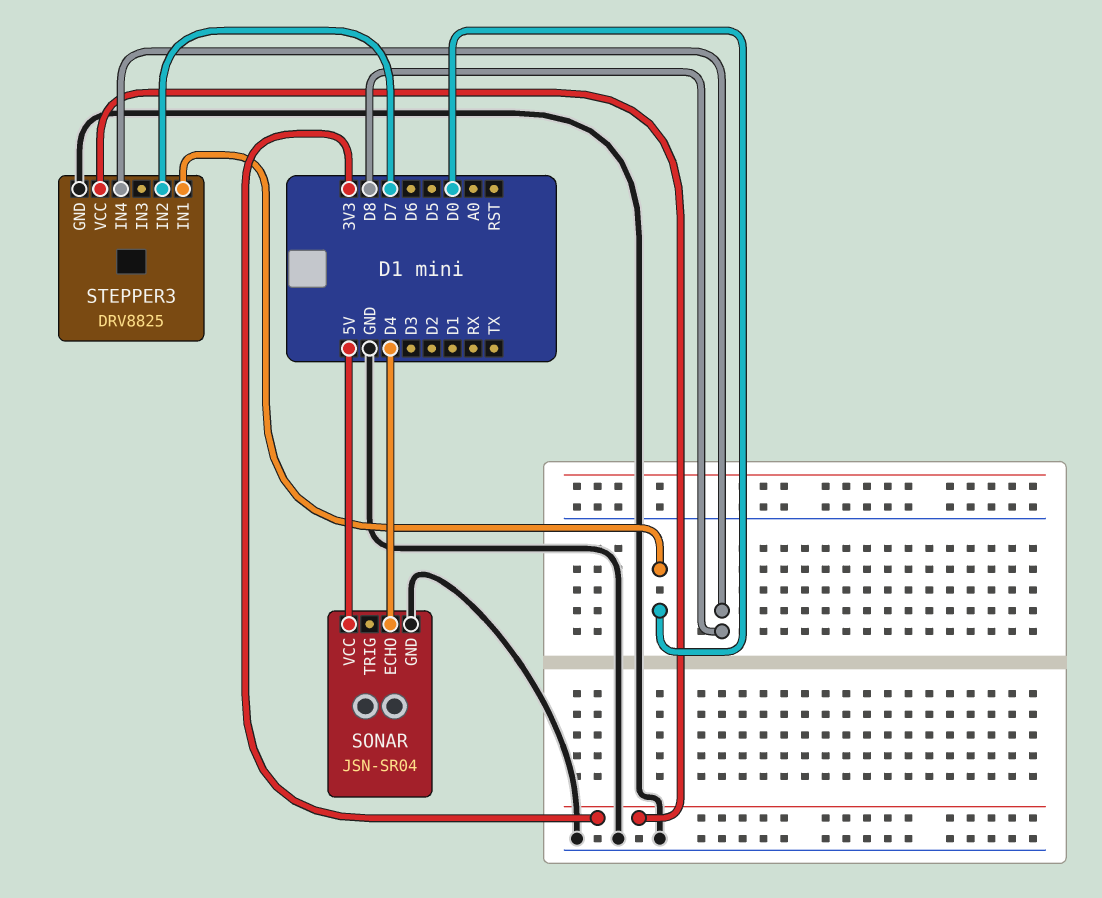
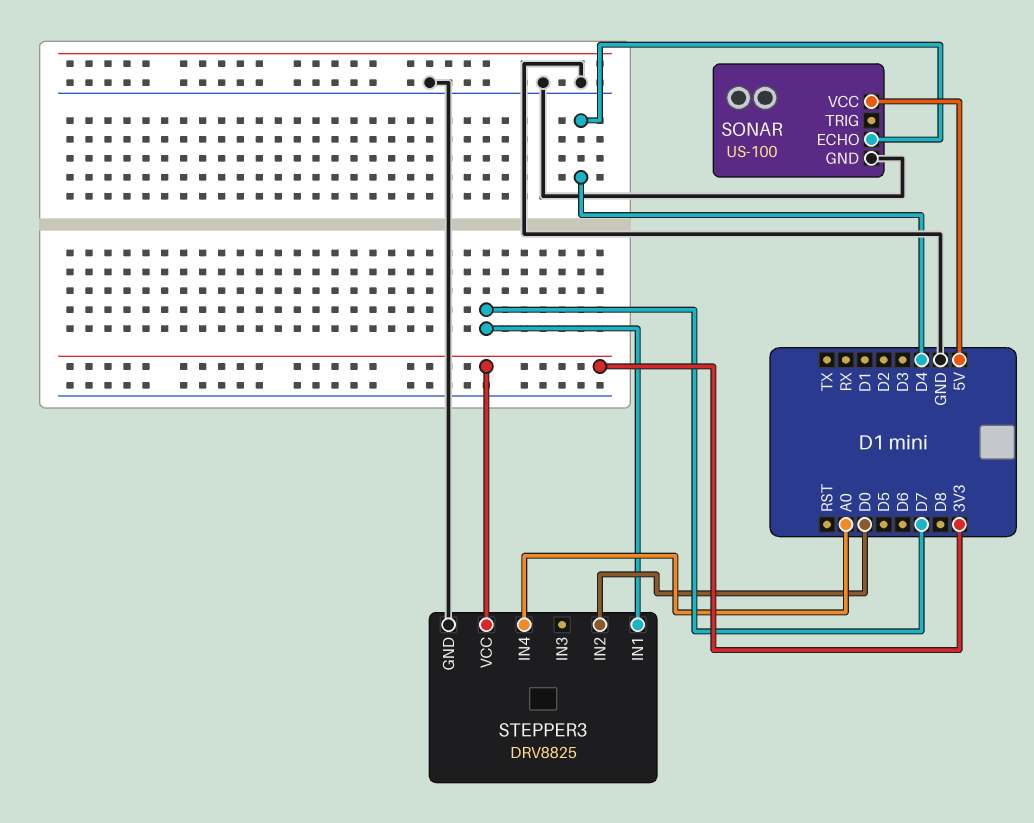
SONAR: JSN-SR04 -> US-100
STEPPER3 pin IN1: D0 -> D7
STEPPER3 pin IN2: D7 -> D0
STEPPER3 pin IN4: D8 -> A0

